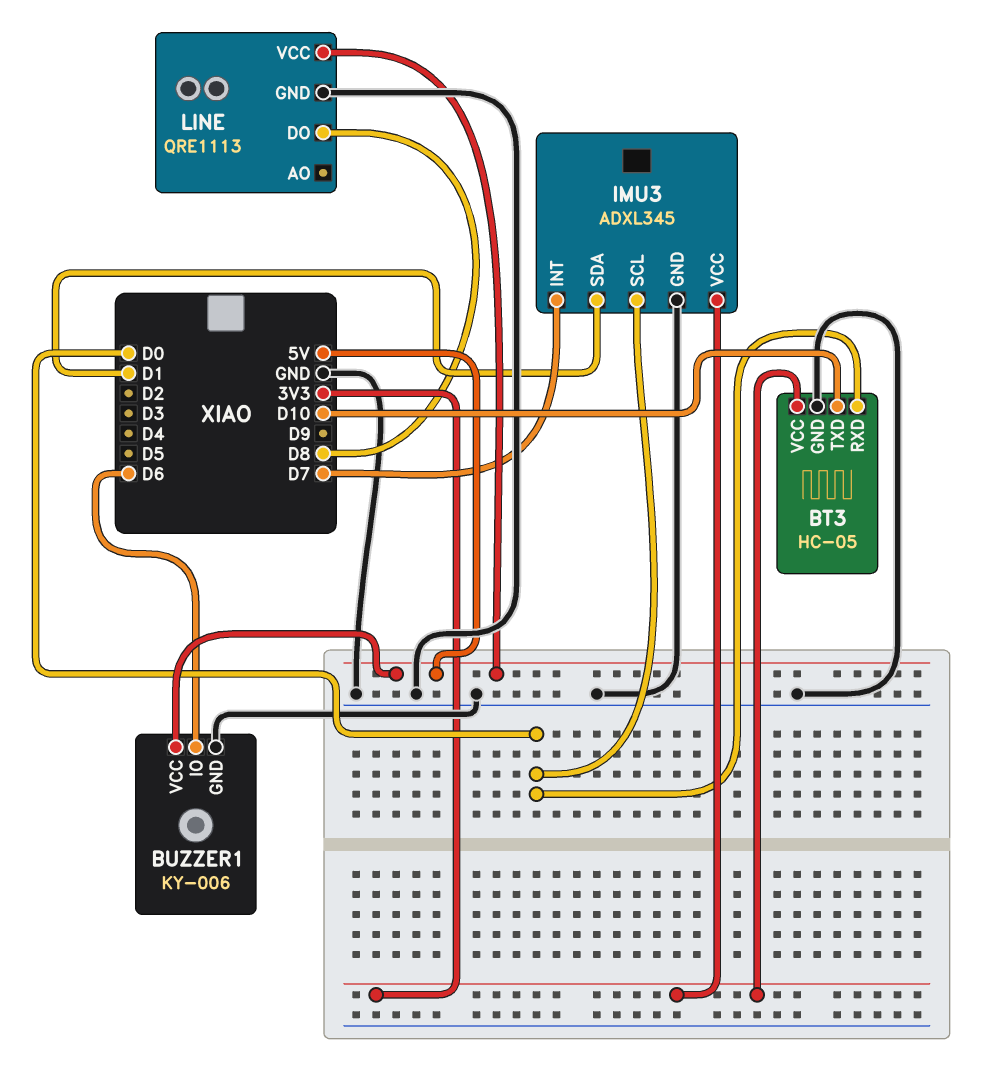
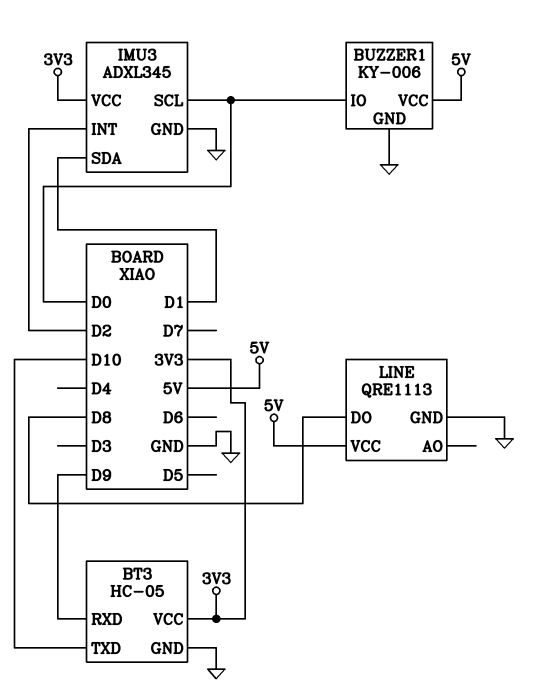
BT3 pin RXD: D0 -> D9
BUZZER1 pin IO: D6 -> D0
IMU3 pin INT: D7 -> D2

